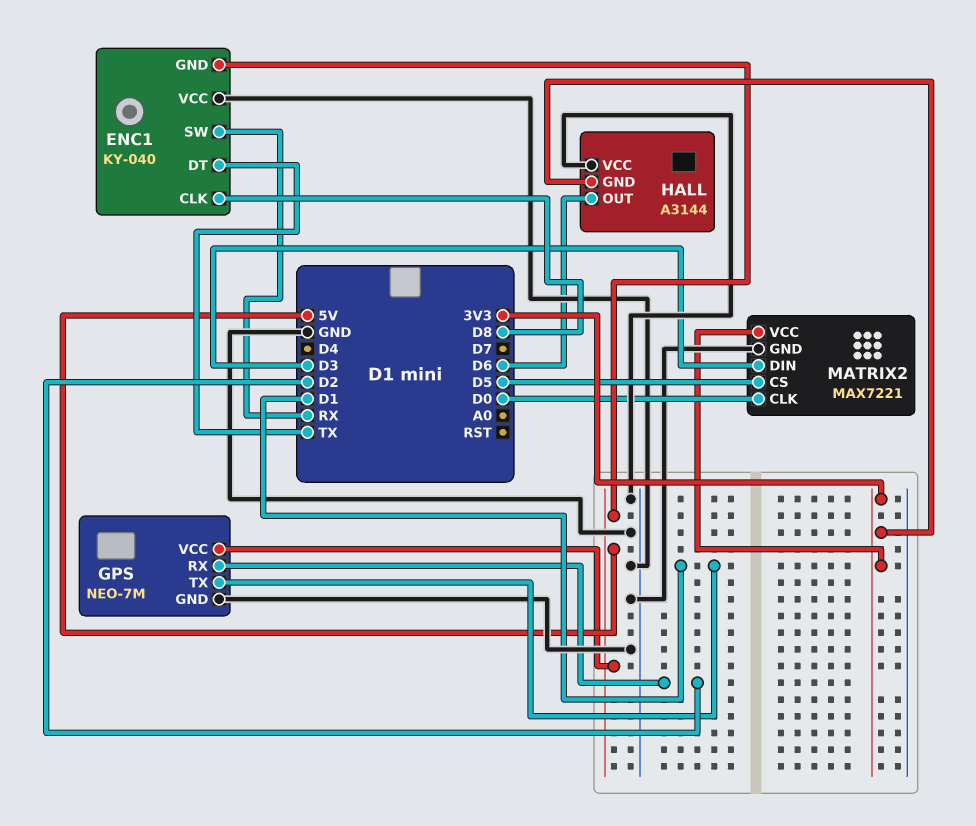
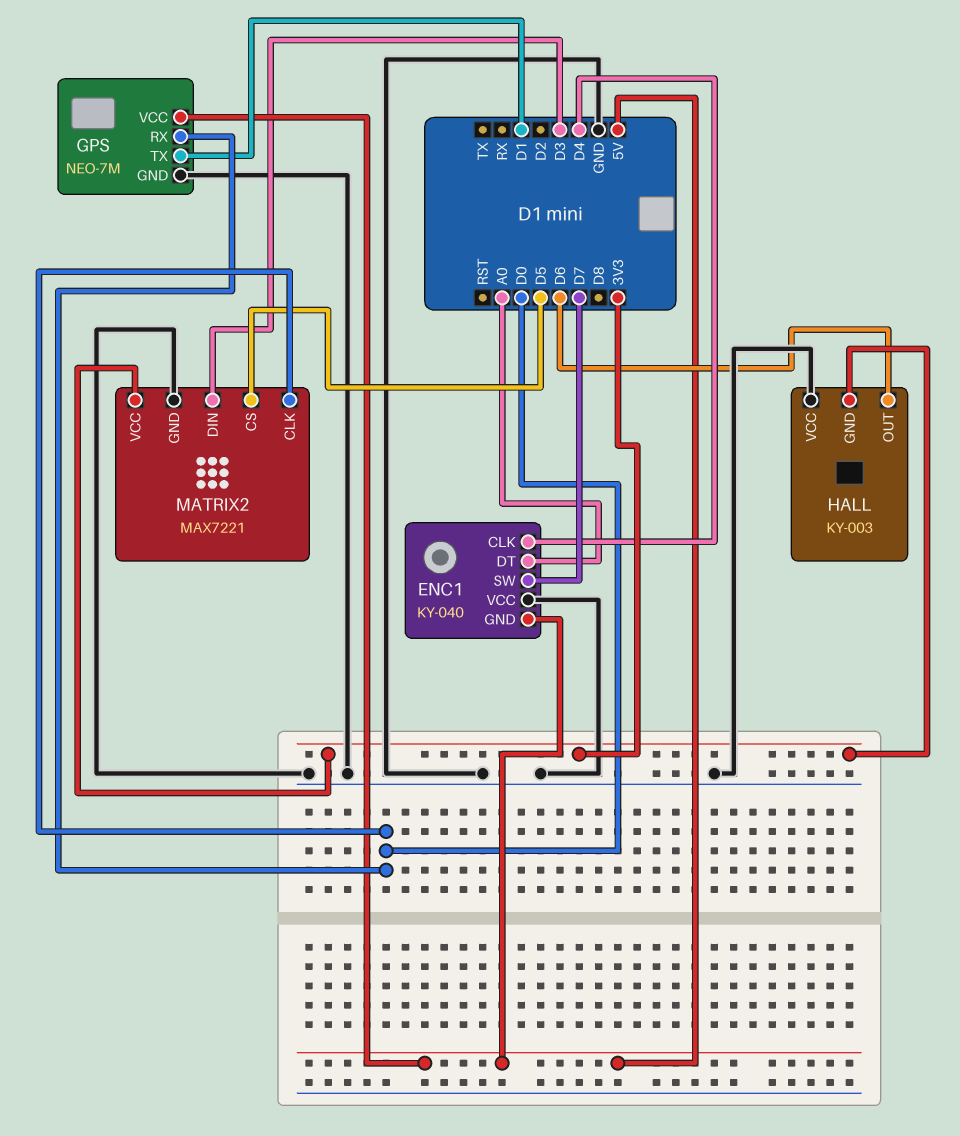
ENC1 pin CLK: D8 -> D4
ENC1 pin DT: TX -> A0
ENC1 pin SW: RX -> D7
GPS pin RX: D2 -> D0
HALL: A3144 -> KY-003

